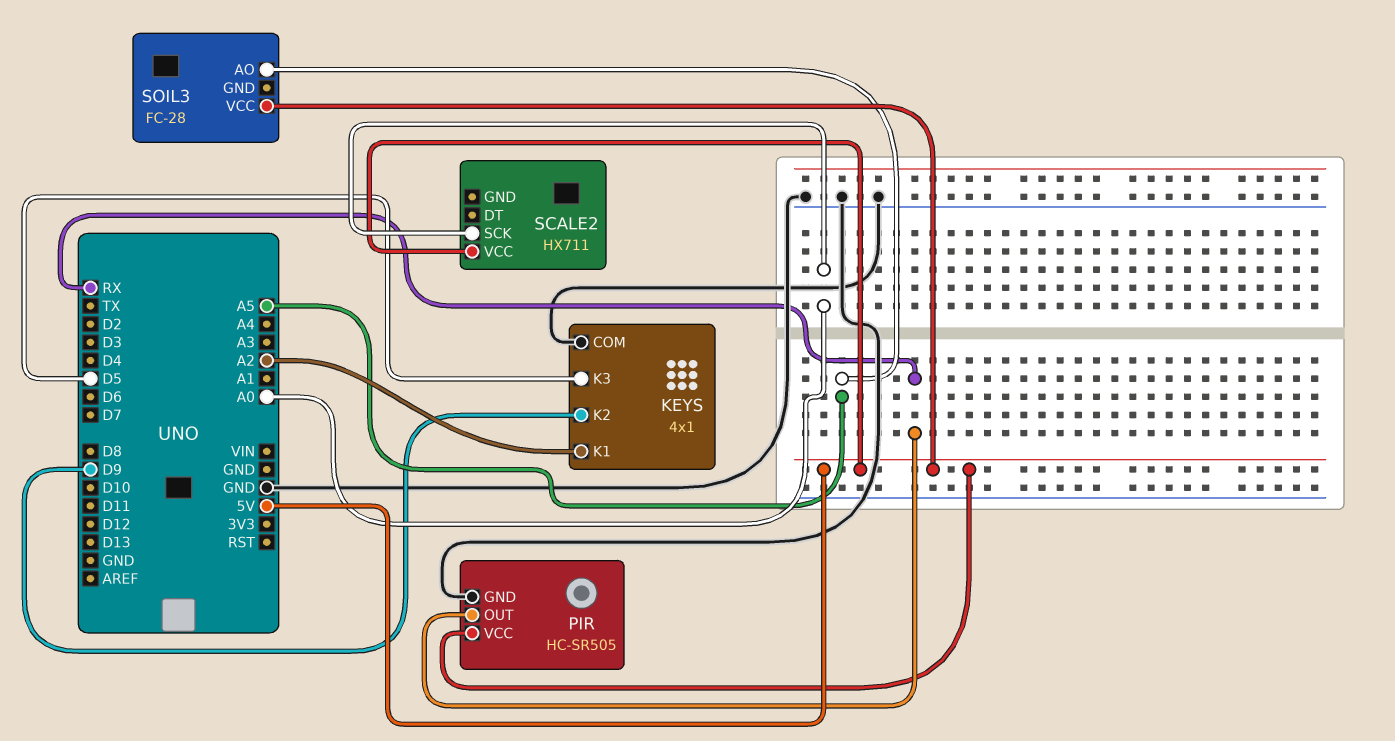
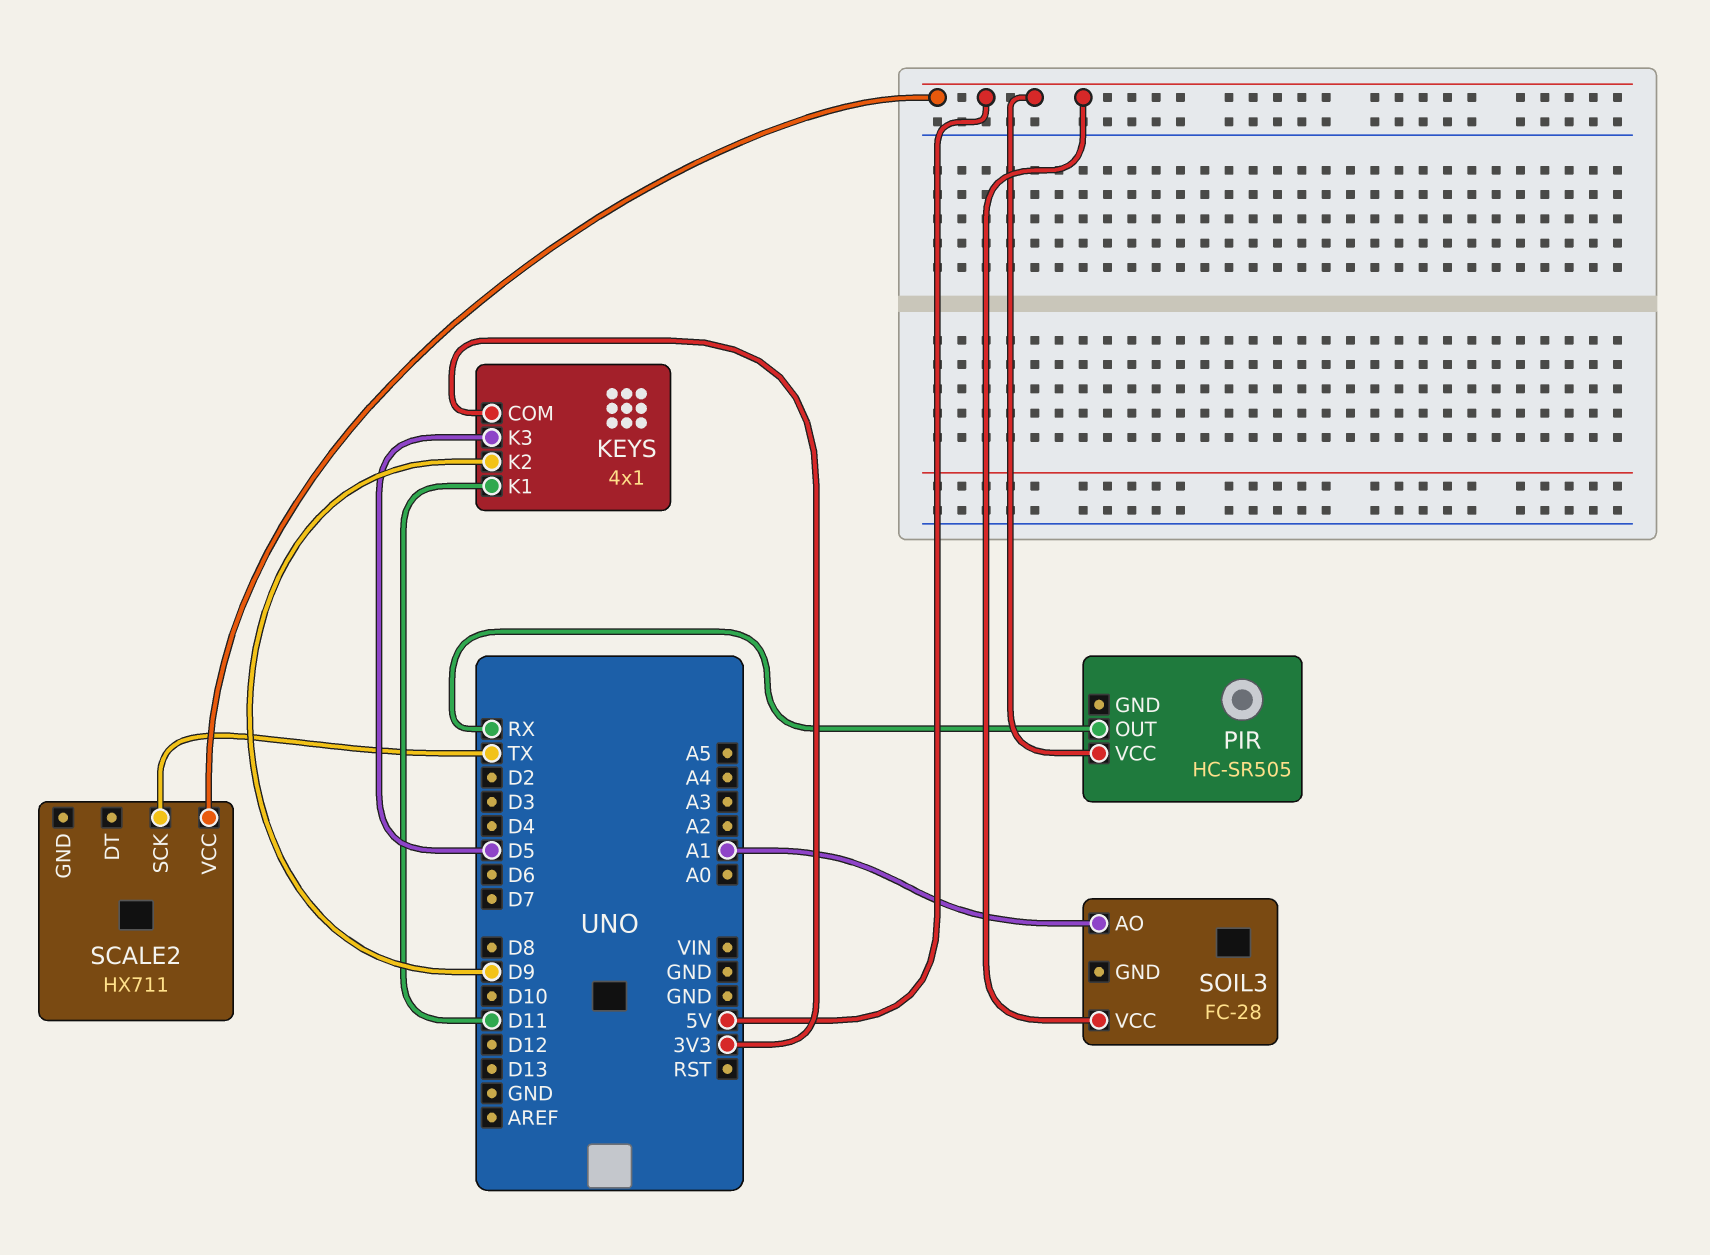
KEYS pin COM: GND -> 3V3
KEYS pin K1: A2 -> D11
PIR pin GND: GND -> none
SCALE2 pin SCK: A0 -> TX
SOIL3 pin AO: A5 -> A1

